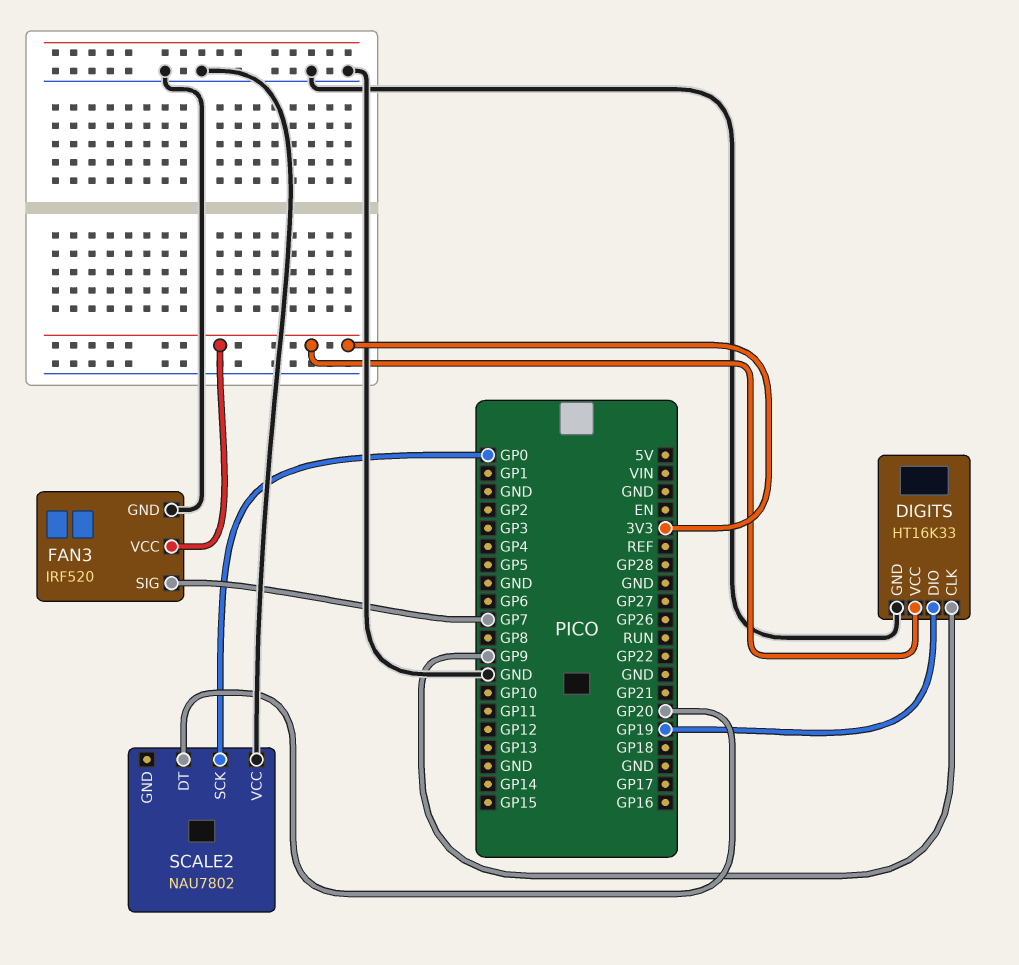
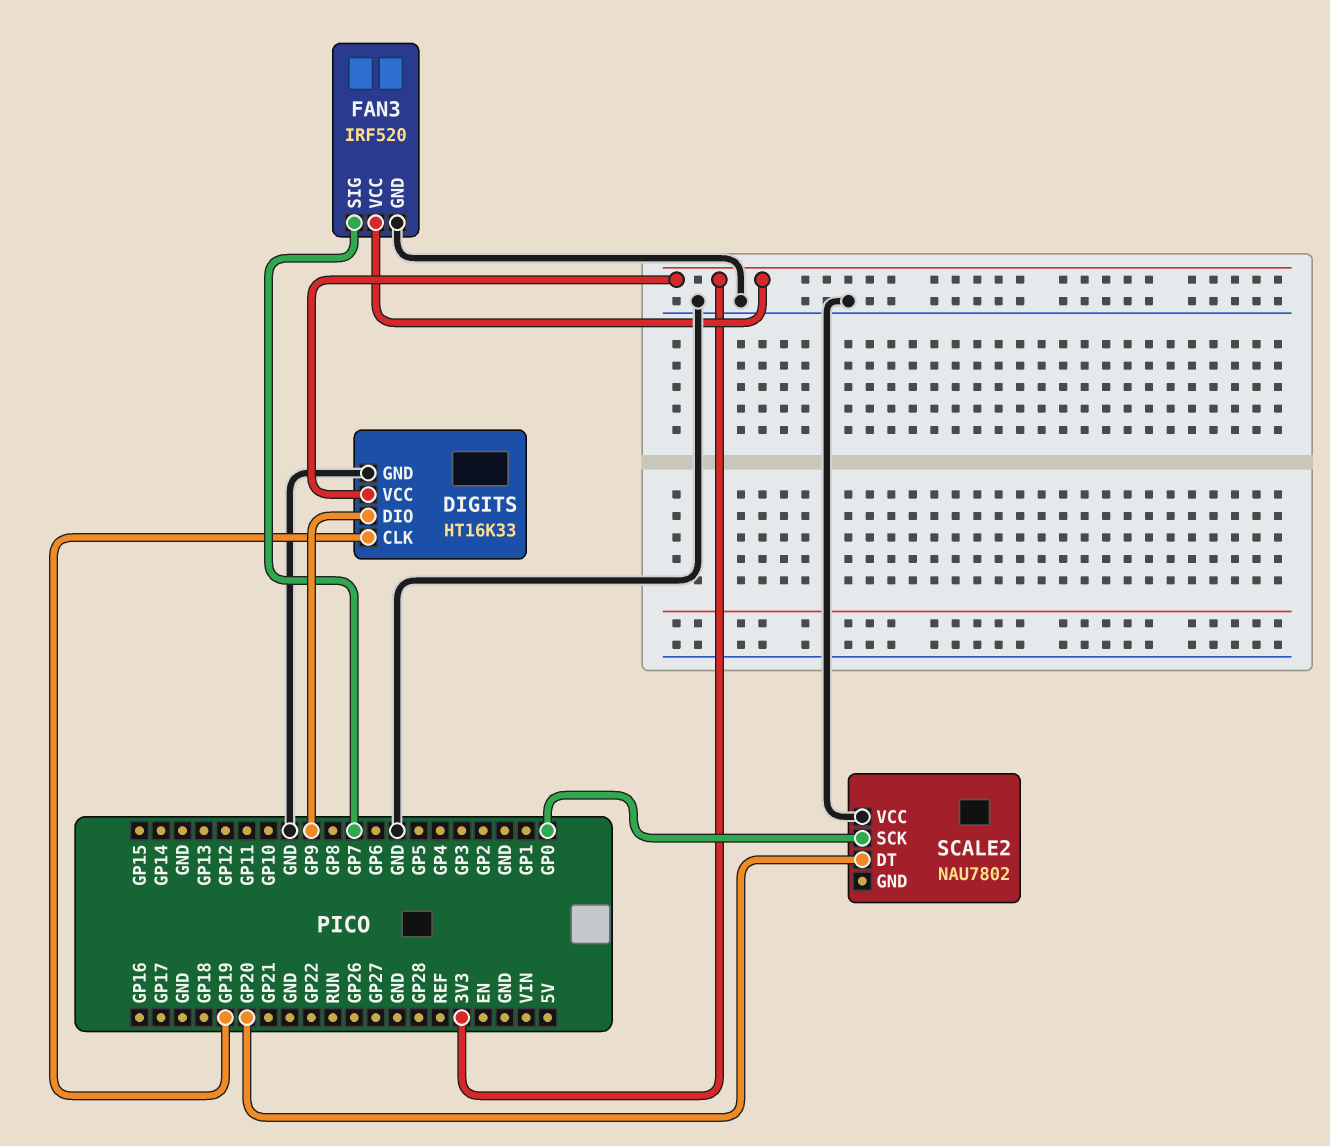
DIGITS pin CLK: GP9 -> GP19
DIGITS pin DIO: GP19 -> GP9

